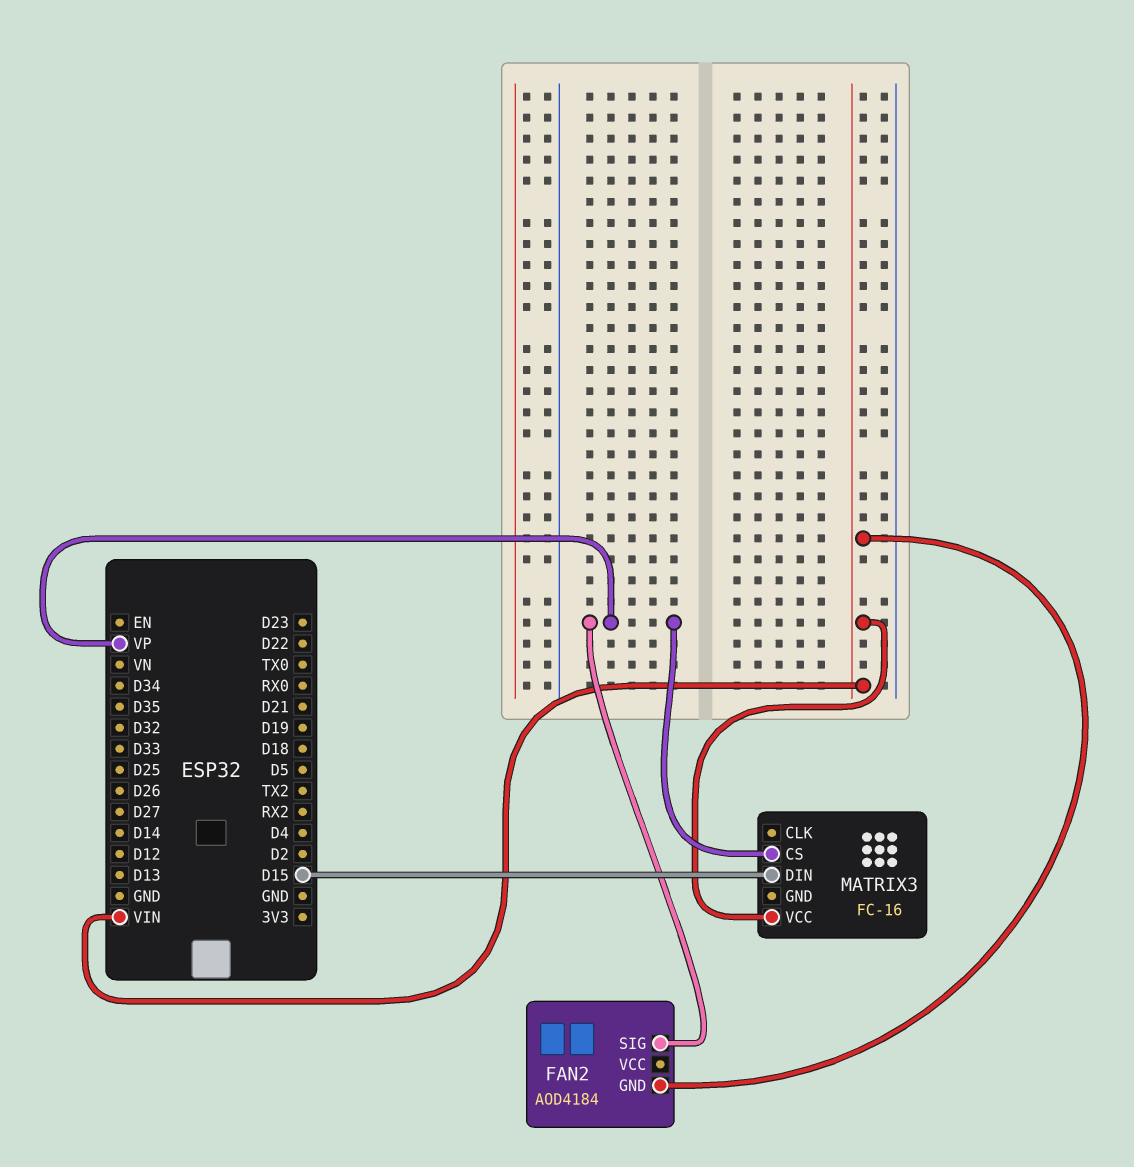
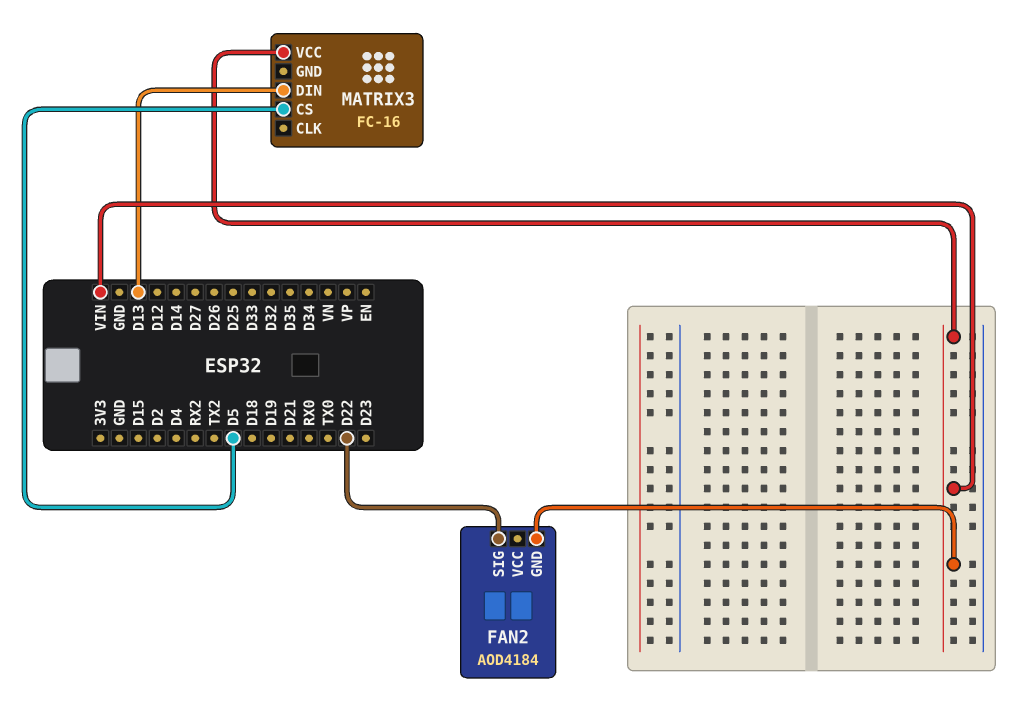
FAN2 pin SIG: VP -> D22
MATRIX3 pin CS: VP -> D5
MATRIX3 pin DIN: D15 -> D13

